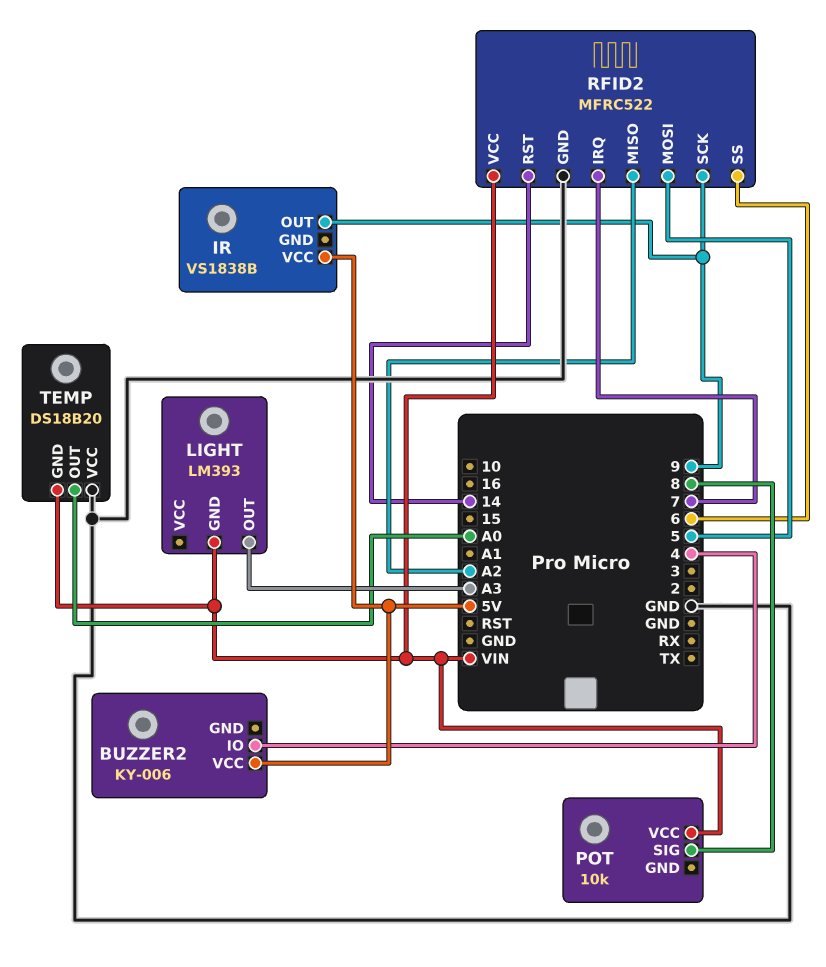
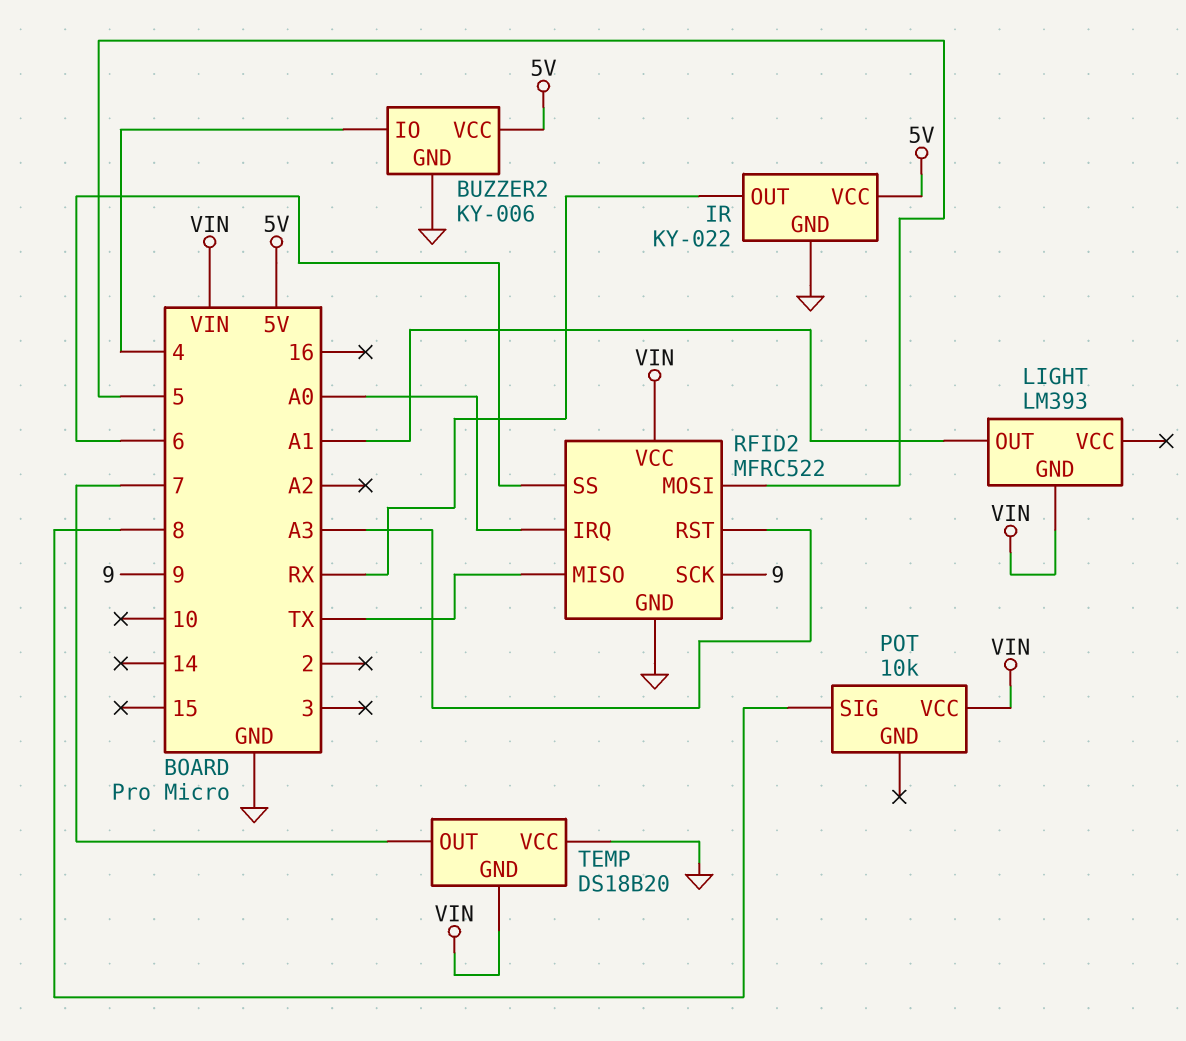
BUZZER2 pin GND: none -> GND
IR: VS1838B -> KY-022
IR pin GND: none -> GND
IR pin OUT: 9 -> RX
LIGHT pin OUT: A3 -> A1
RFID2 pin IRQ: 7 -> A0
RFID2 pin MISO: A2 -> TX
RFID2 pin RST: 14 -> A3
TEMP pin OUT: A0 -> 7

